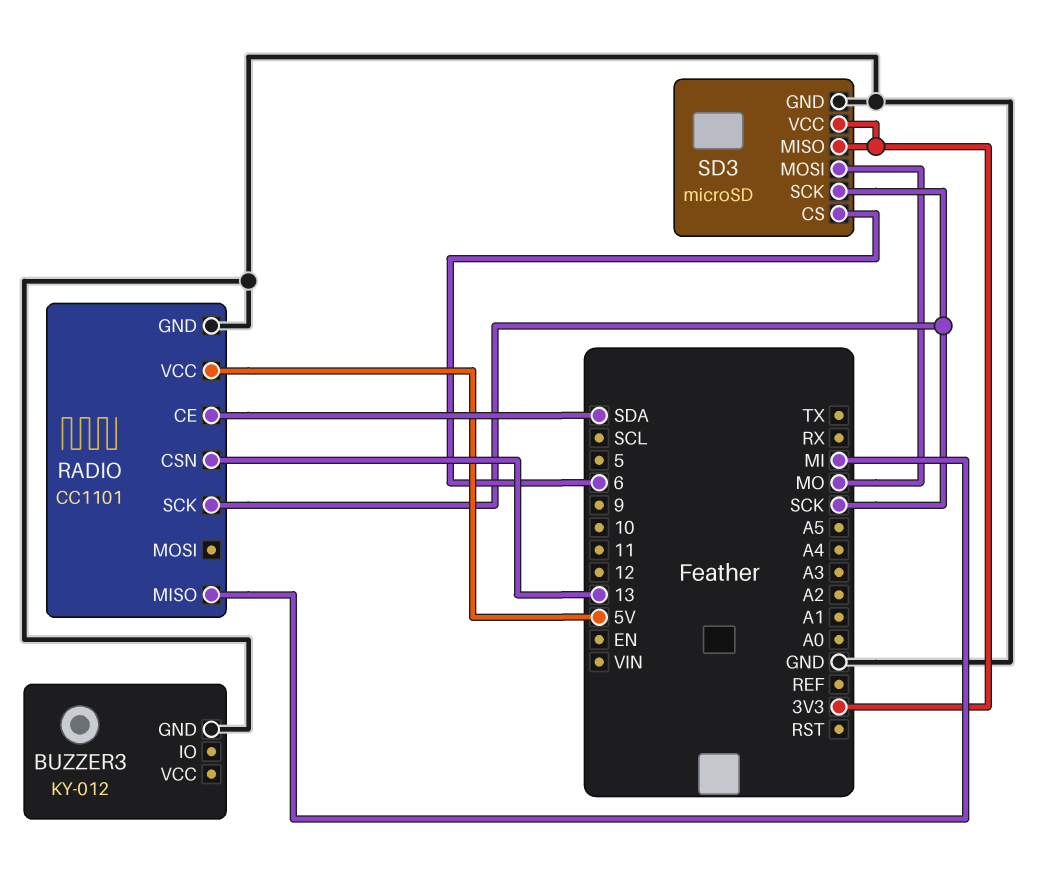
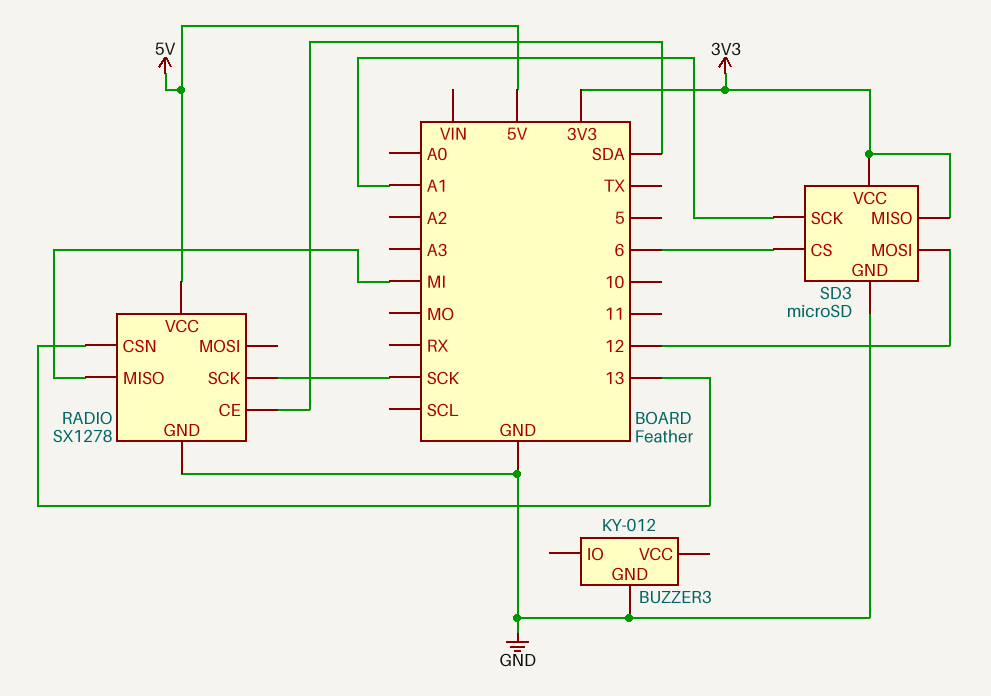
RADIO: CC1101 -> SX1278
SD3 pin MOSI: MO -> 12
SD3 pin SCK: SCK -> A1

